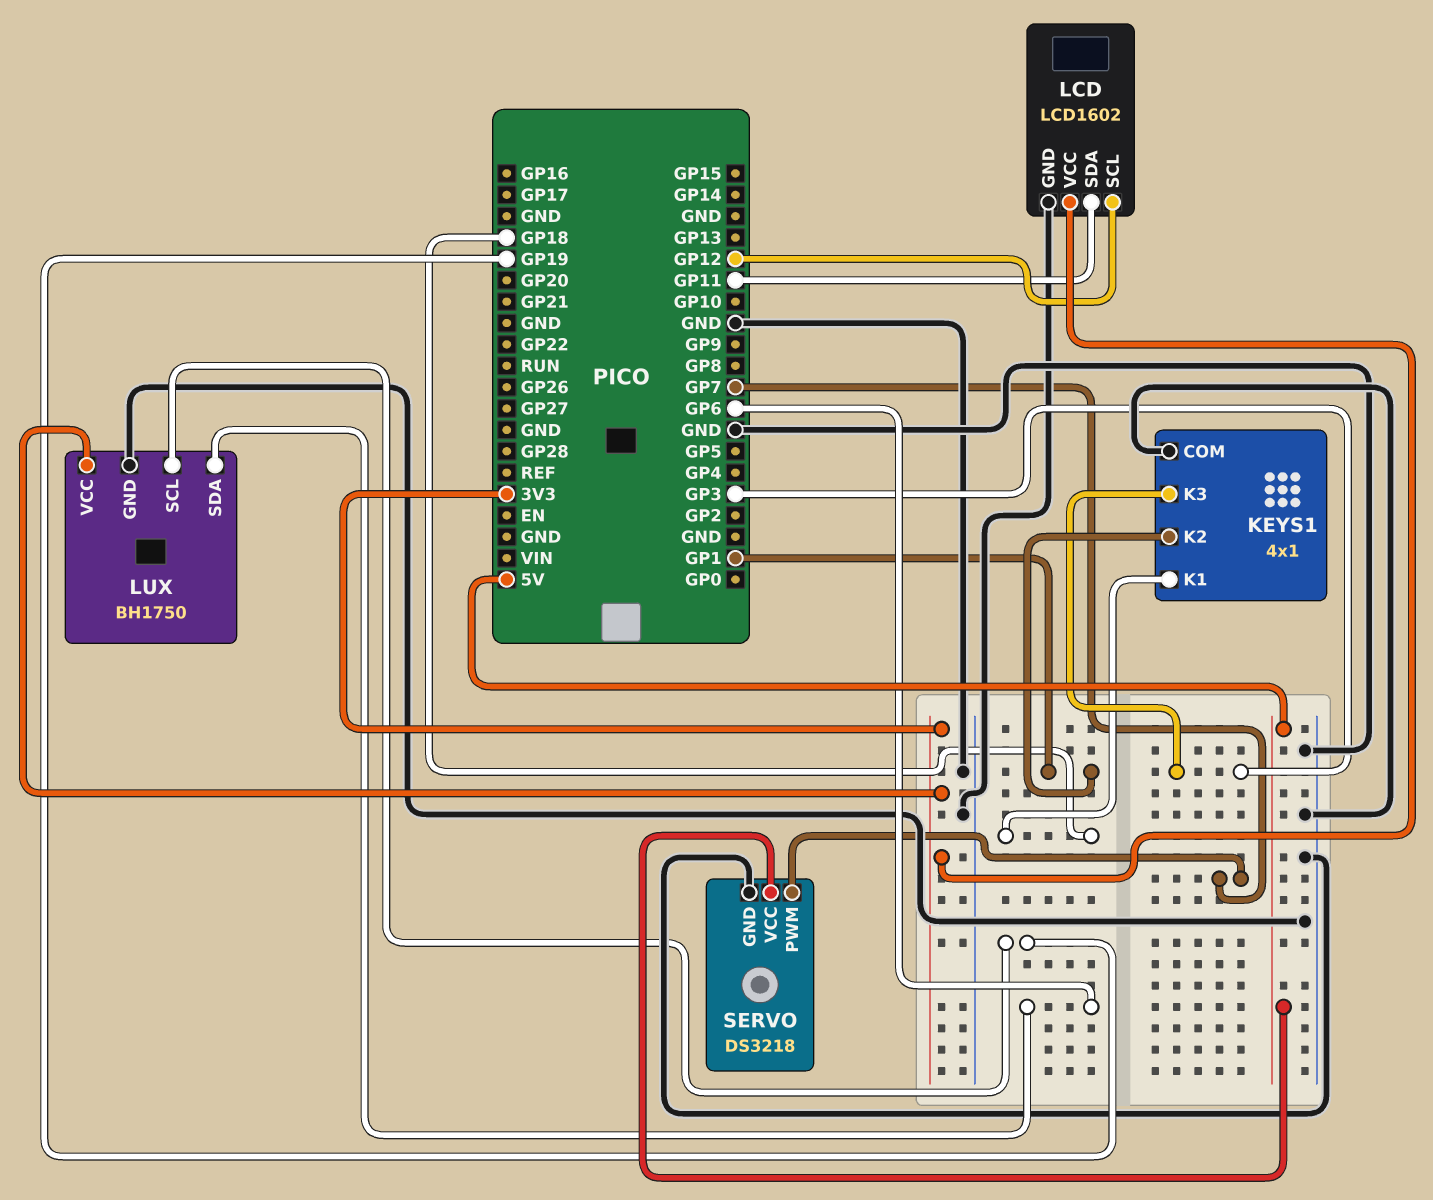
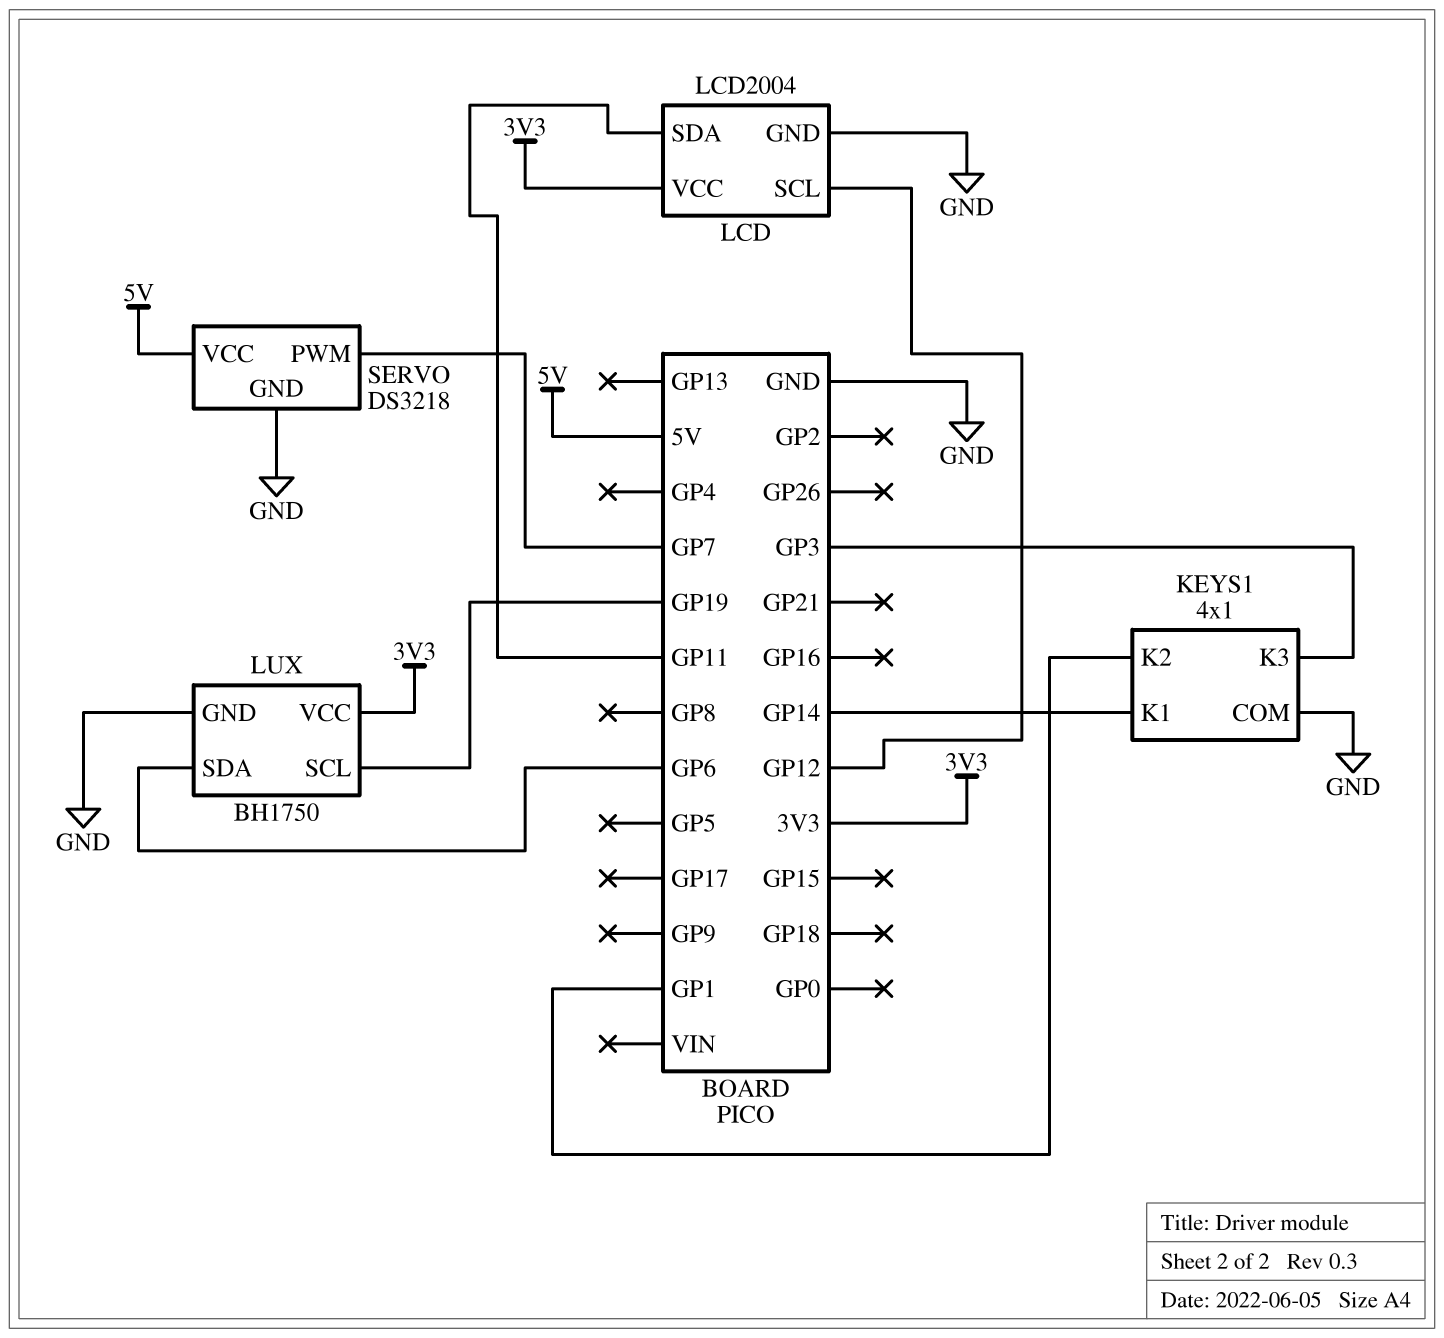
KEYS1 pin K1: GP18 -> GP14
LCD: LCD1602 -> LCD2004

